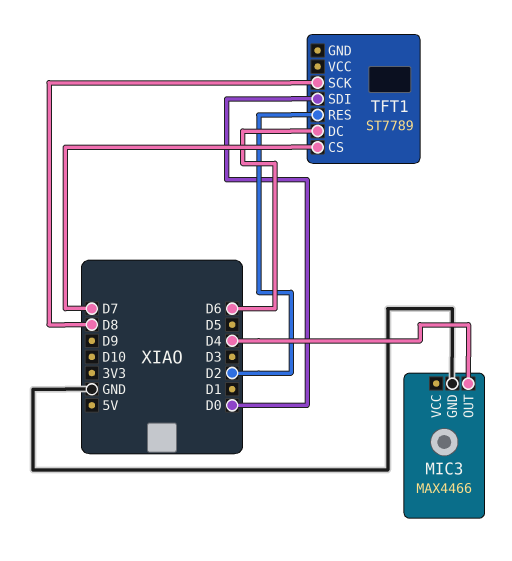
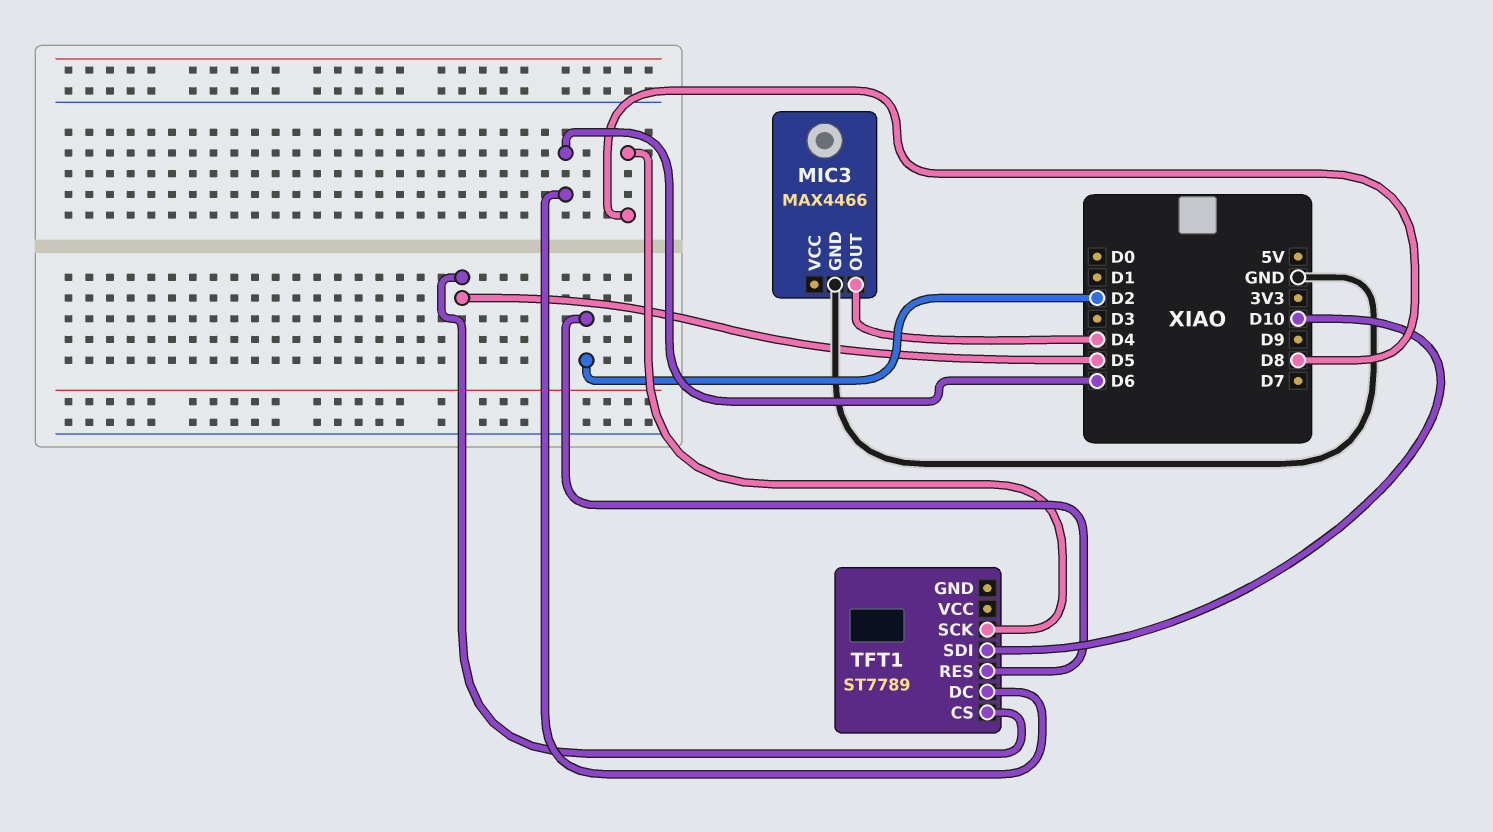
TFT1 pin CS: D7 -> D5
TFT1 pin SDI: D0 -> D10

